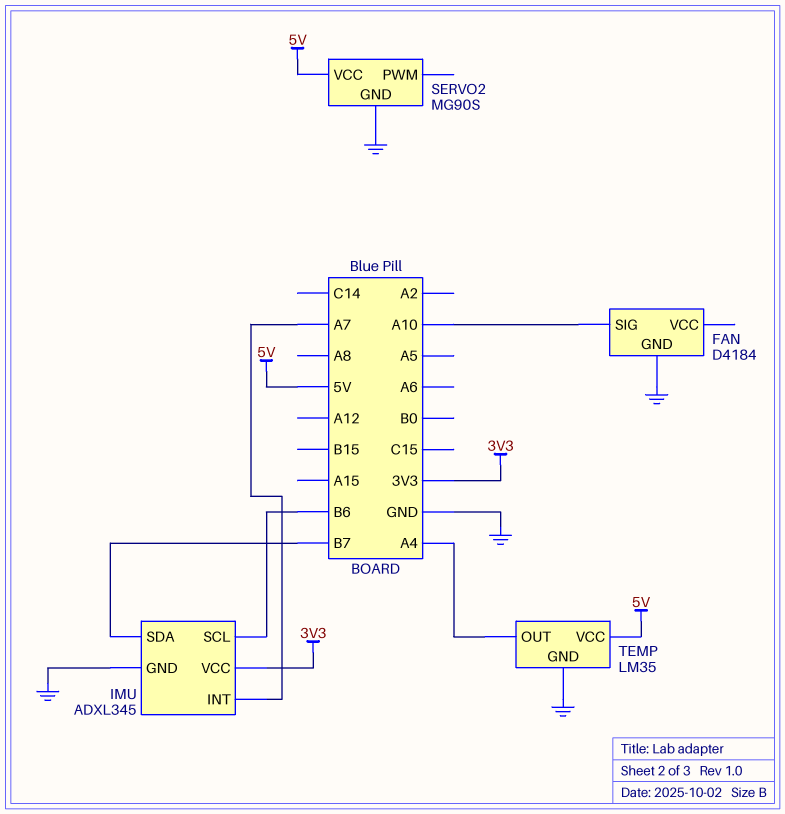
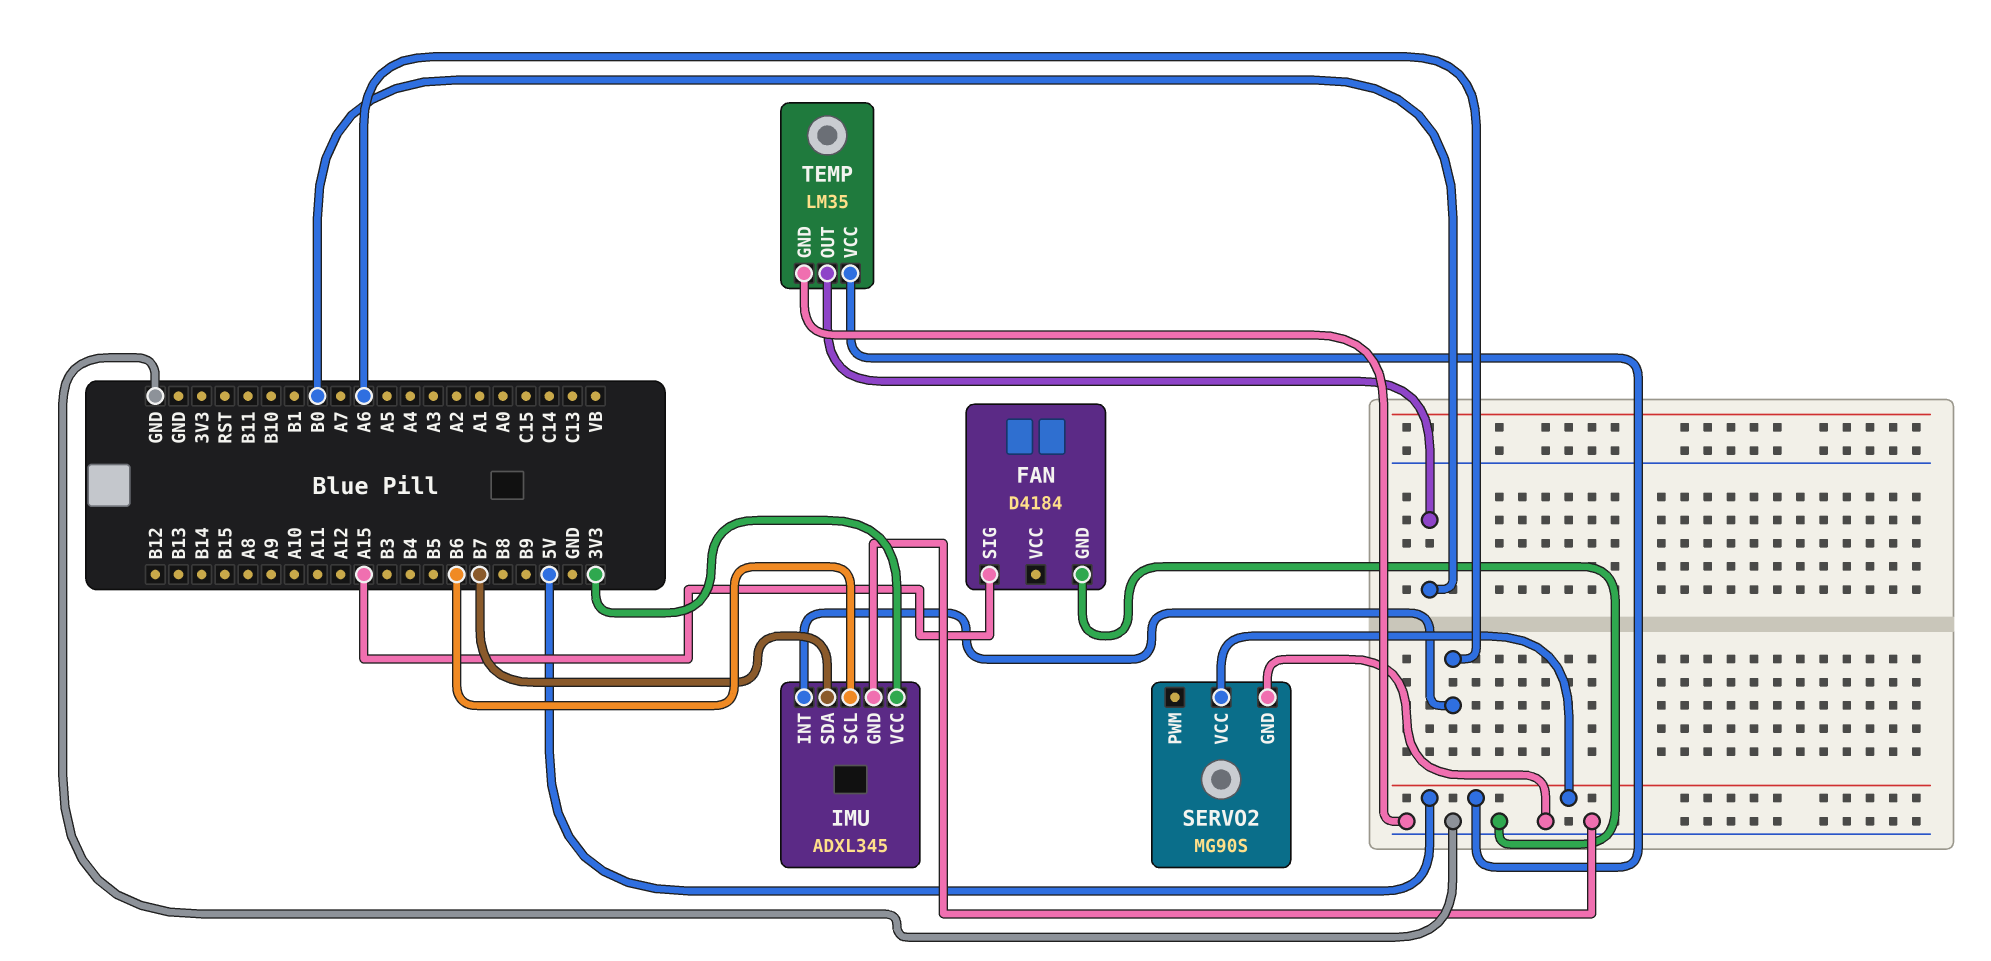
FAN pin SIG: A10 -> A15
IMU pin INT: A7 -> A6
TEMP pin OUT: A4 -> B0

